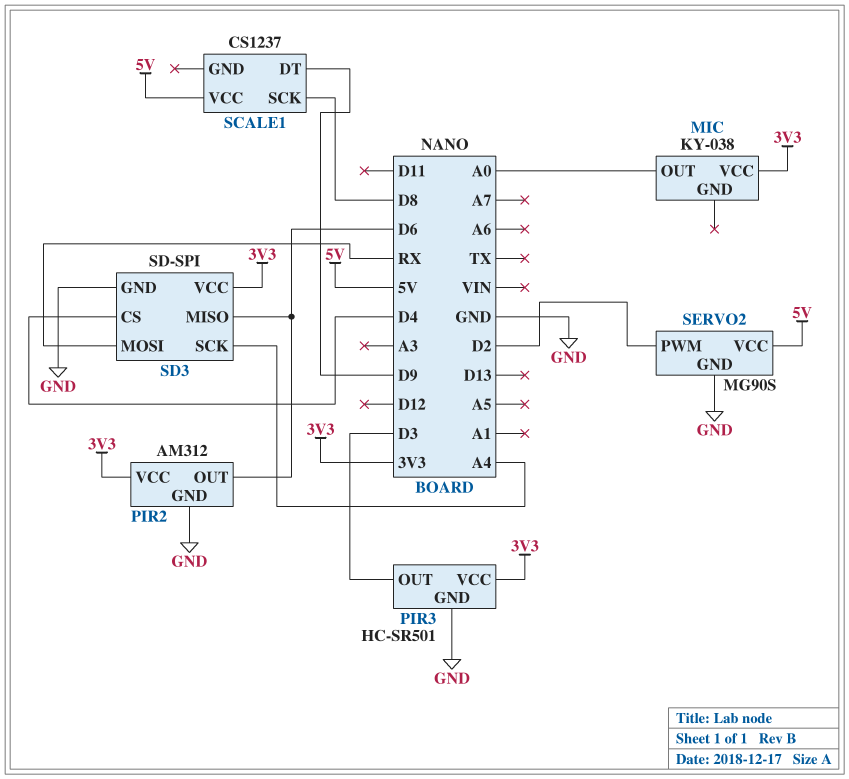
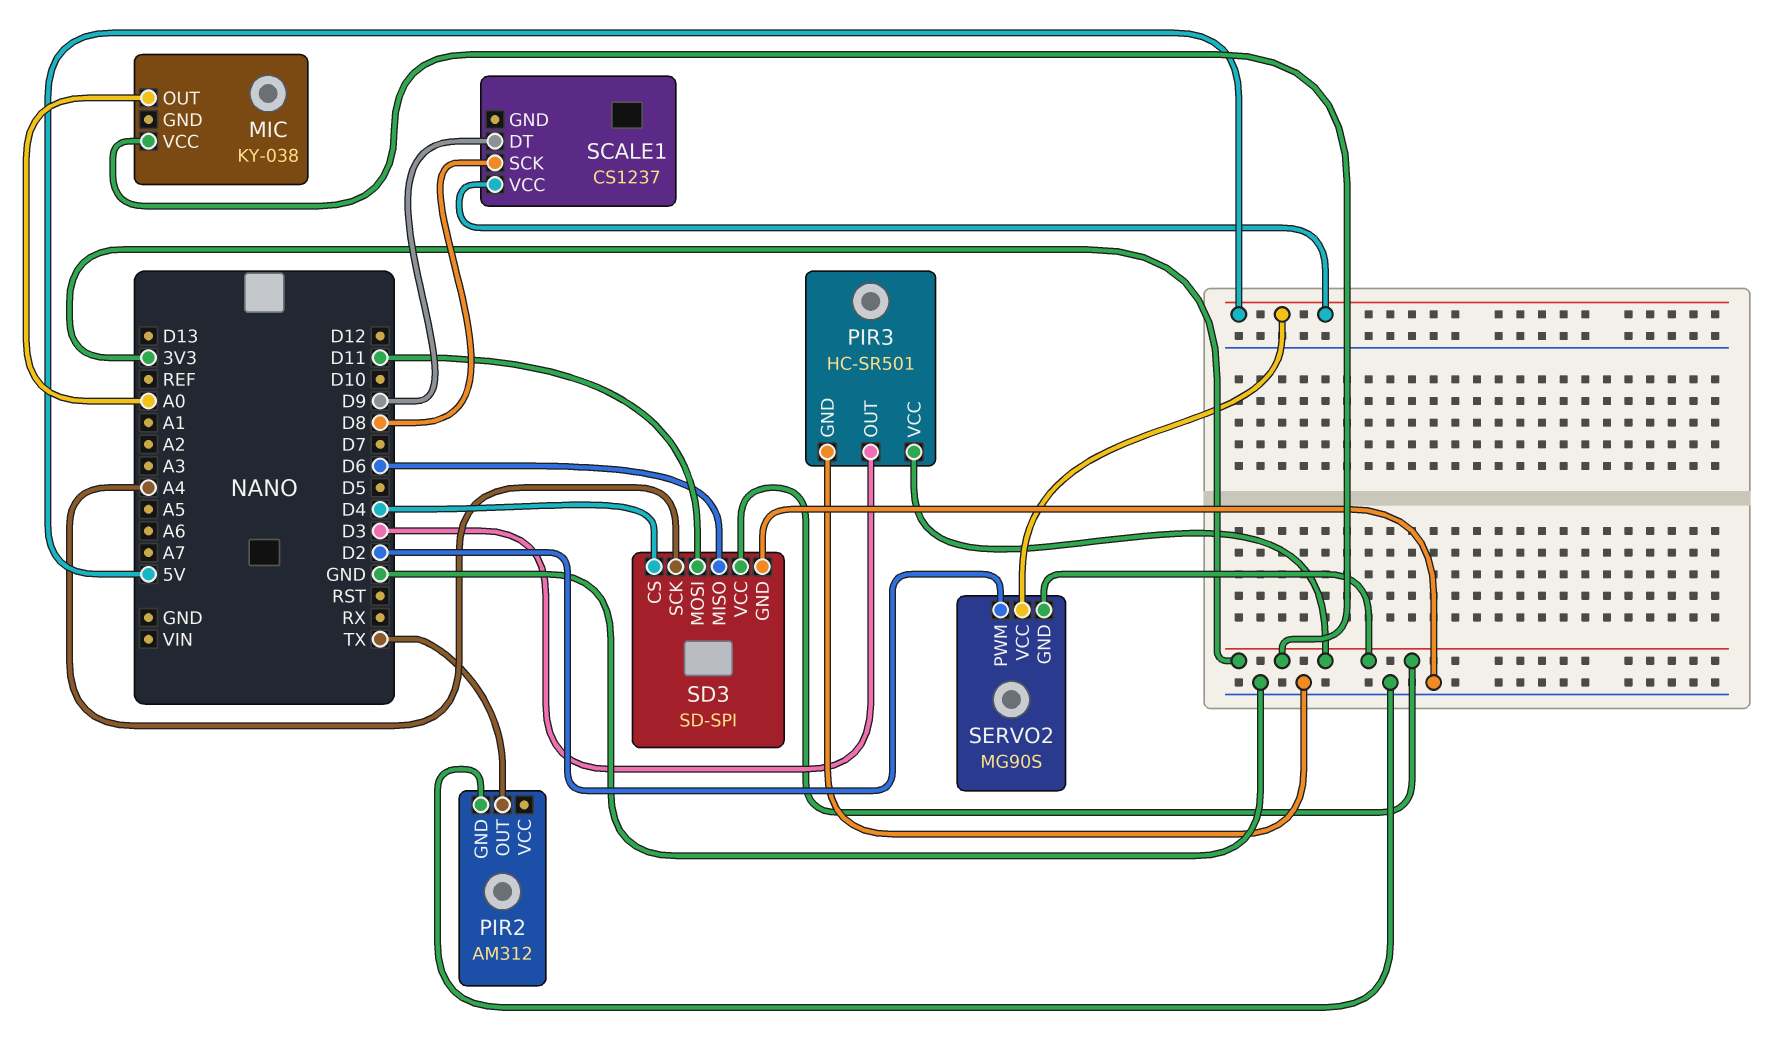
PIR2 pin OUT: D6 -> TX
PIR2 pin VCC: 3V3 -> none
SD3 pin MOSI: RX -> D11
SERVO2 pin GND: GND -> 3V3

